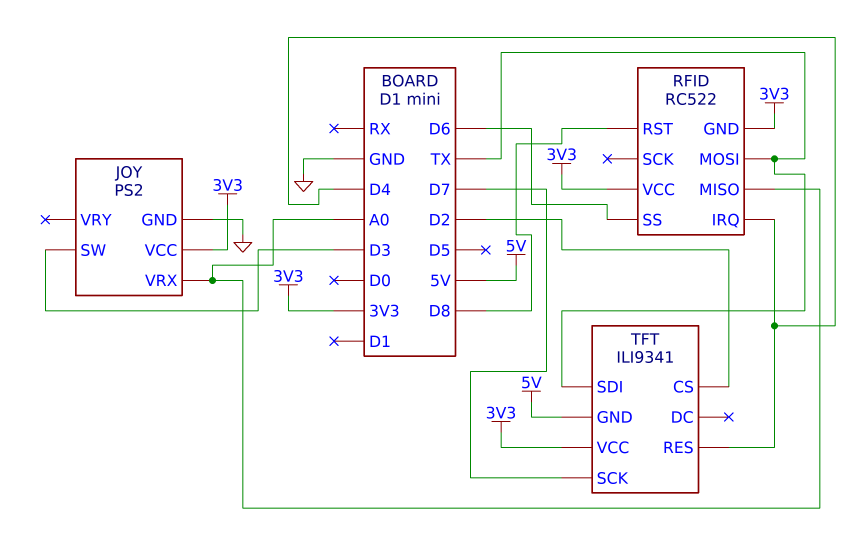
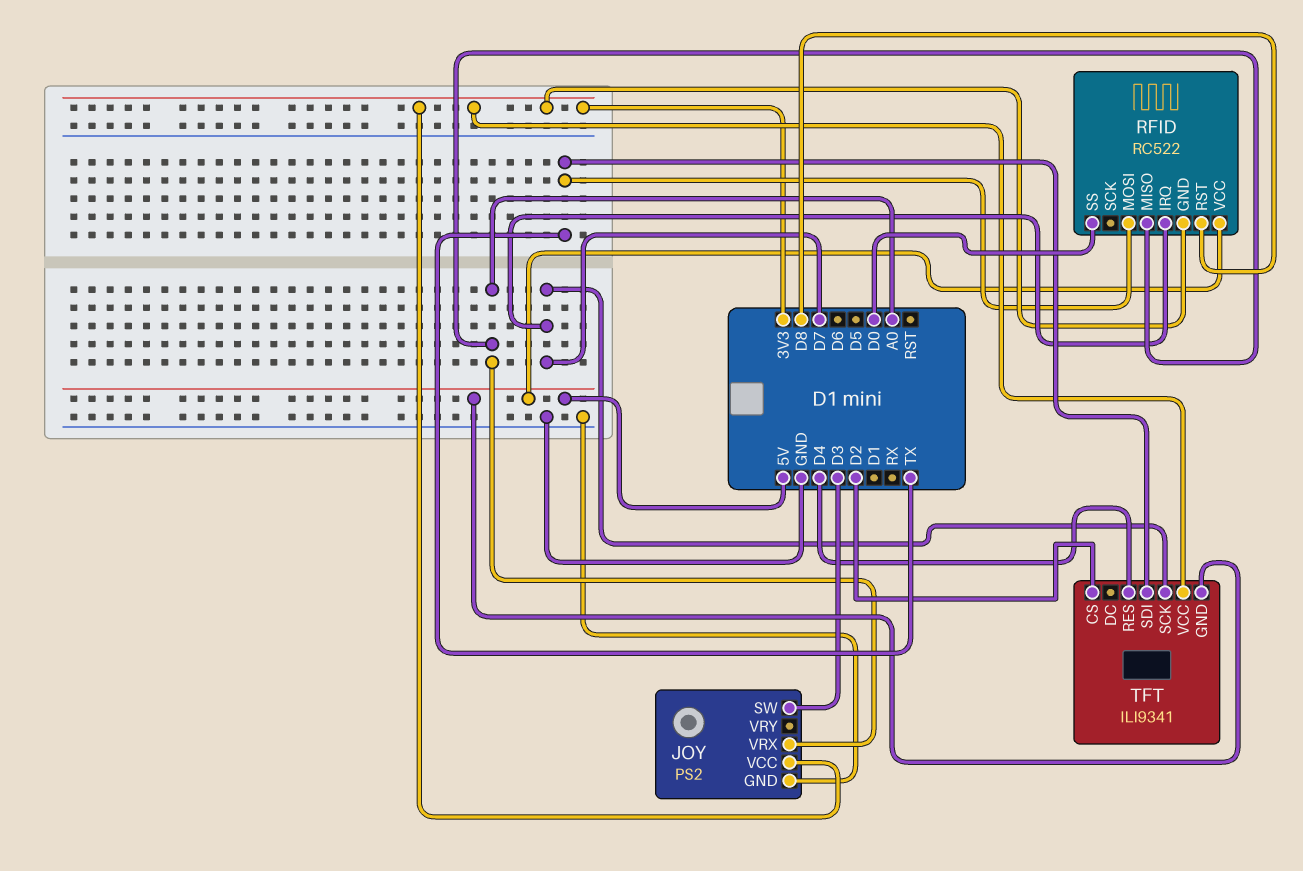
RFID pin IRQ: D4 -> D7
RFID pin SS: D6 -> D0
RFID pin VCC: 3V3 -> 5V

